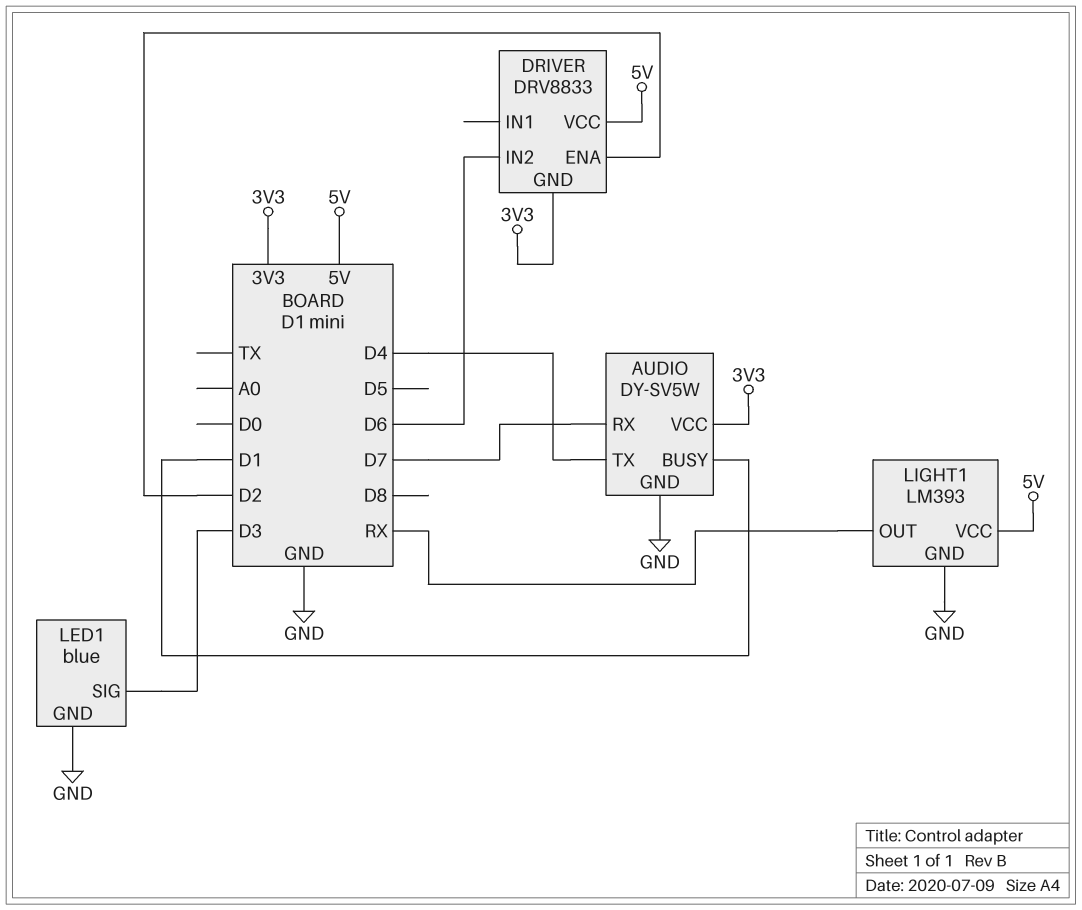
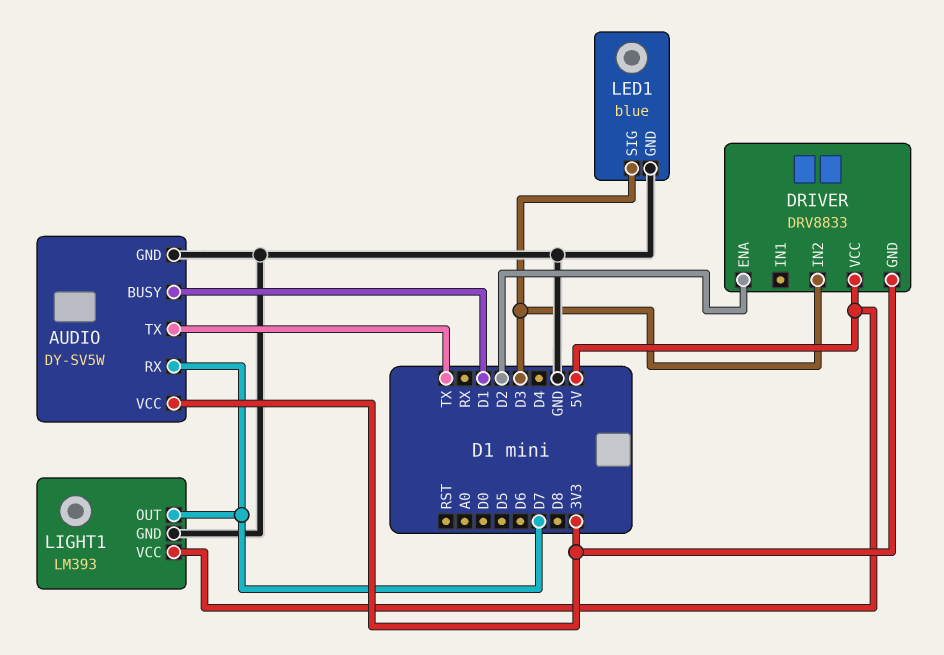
AUDIO pin TX: D4 -> TX
DRIVER pin IN2: D6 -> D3
LIGHT1 pin OUT: RX -> D7

